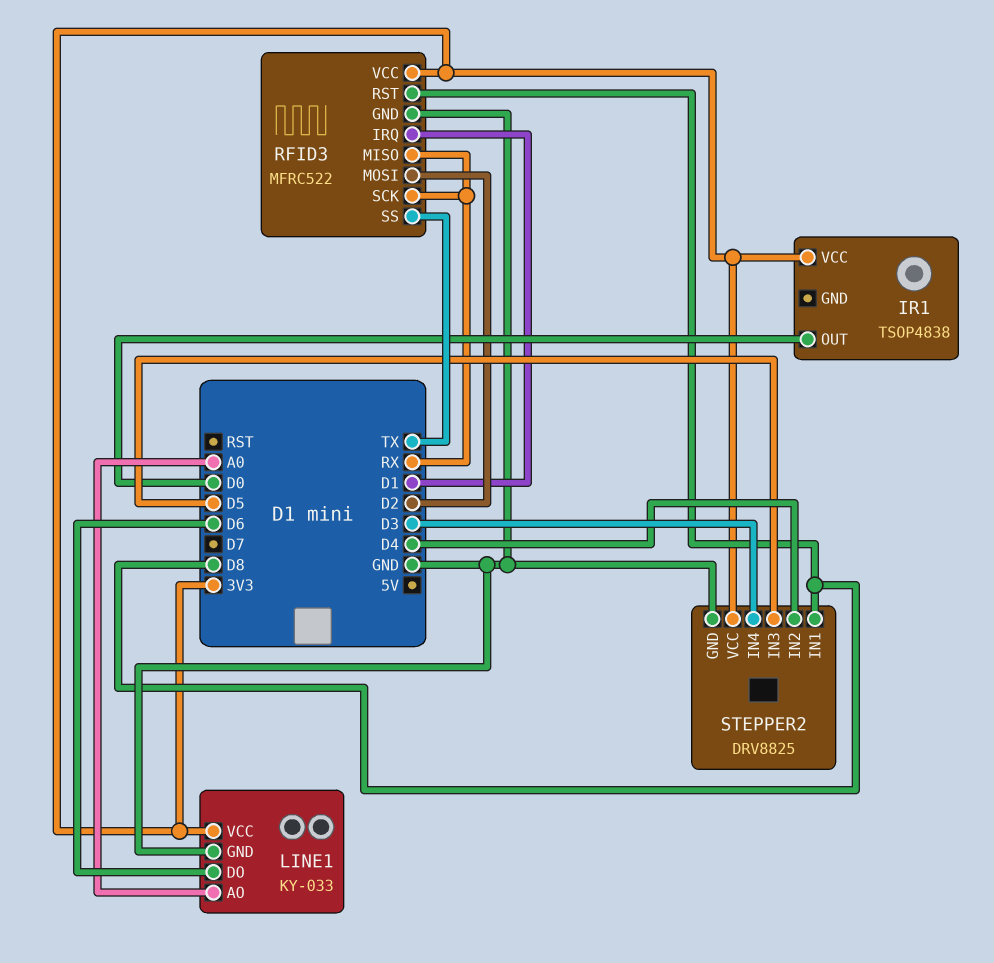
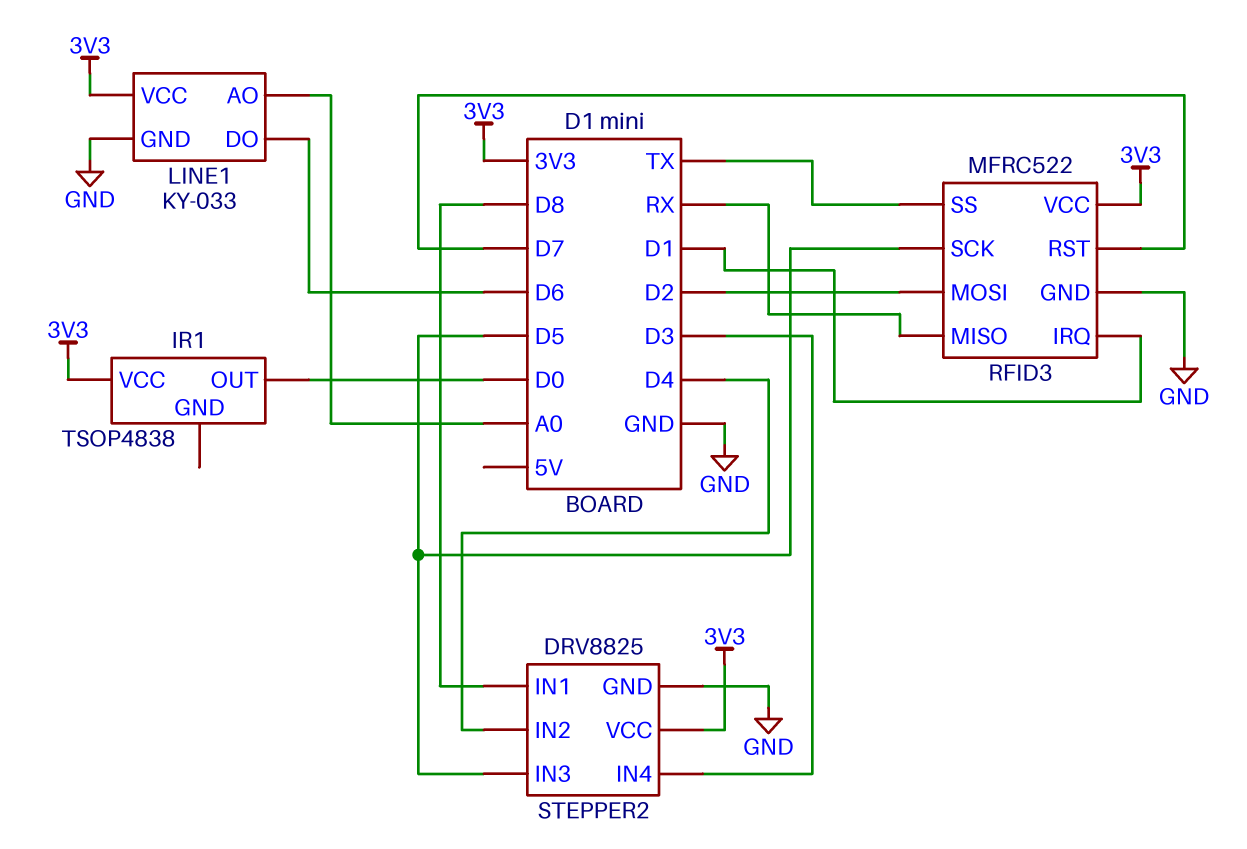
RFID3 pin RST: D8 -> D7
RFID3 pin SCK: RX -> D5

